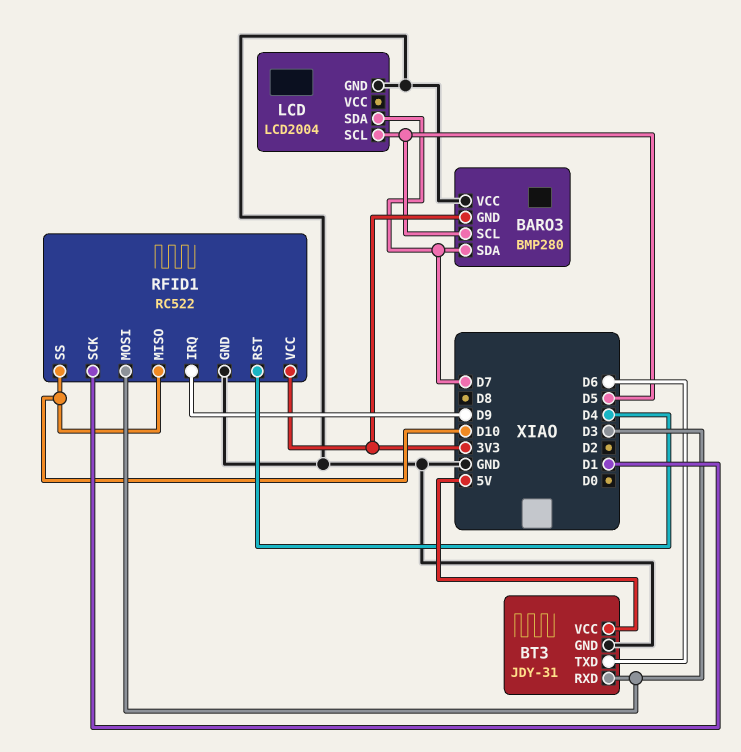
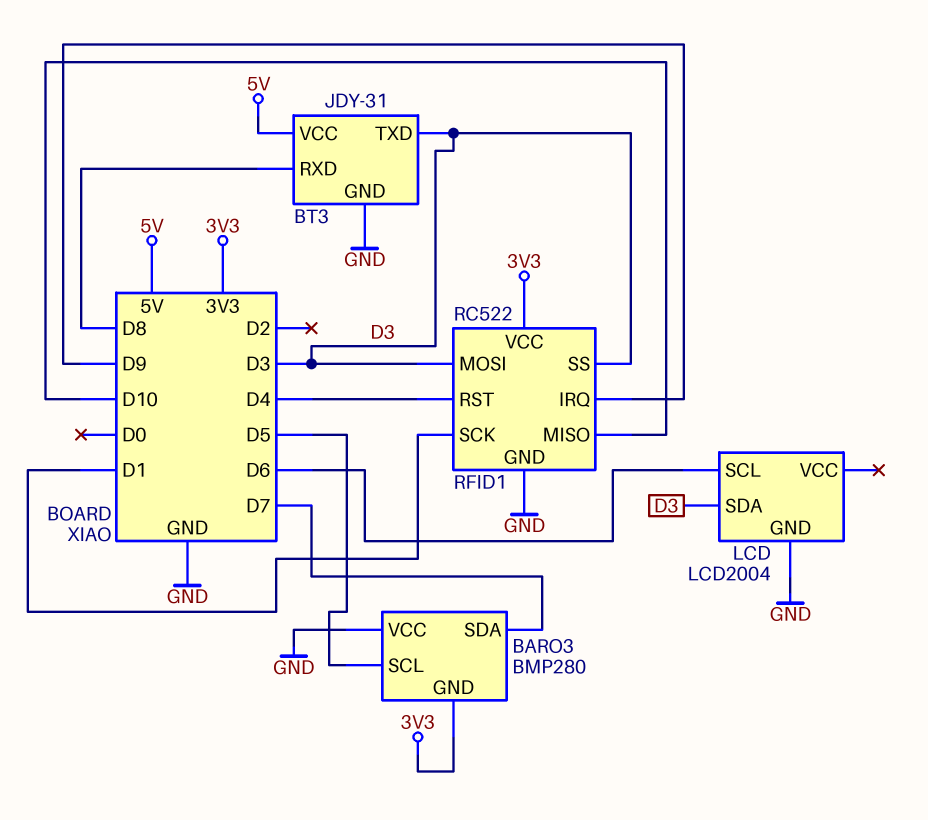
BT3 pin RXD: D3 -> D8
BT3 pin TXD: D6 -> D3
LCD pin SCL: D5 -> D6
LCD pin SDA: D7 -> D3
RFID1 pin SS: D10 -> D3

